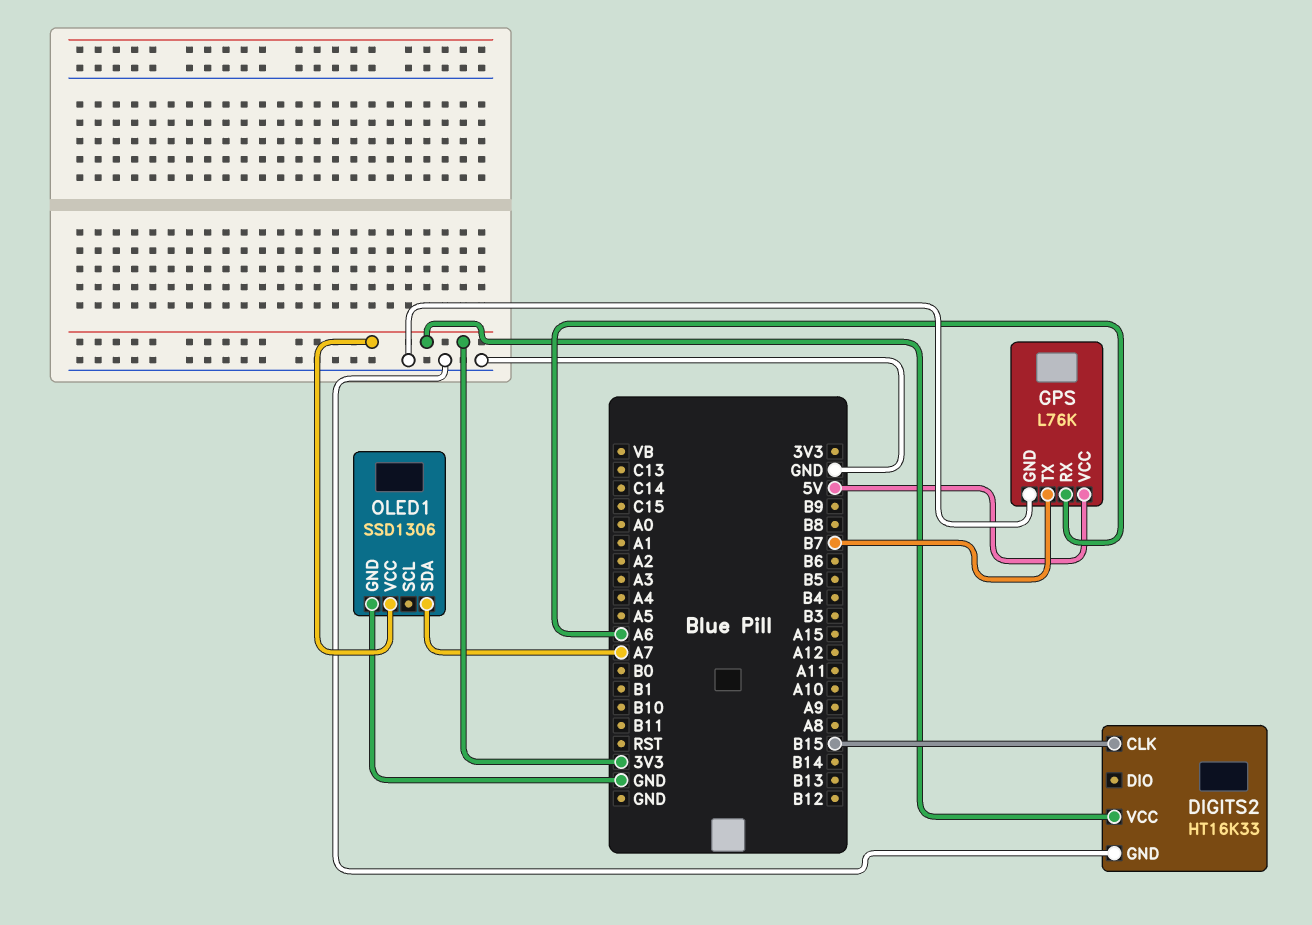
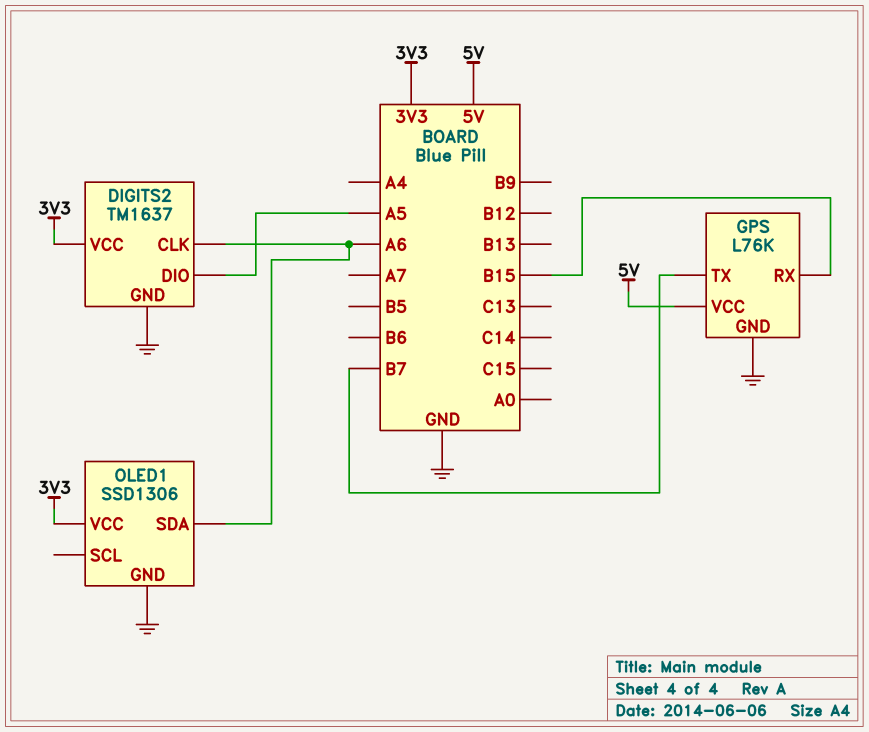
DIGITS2: HT16K33 -> TM1637
DIGITS2 pin CLK: B15 -> A6
DIGITS2 pin DIO: none -> A5
GPS pin RX: A6 -> B15
OLED1 pin SDA: A7 -> A6

